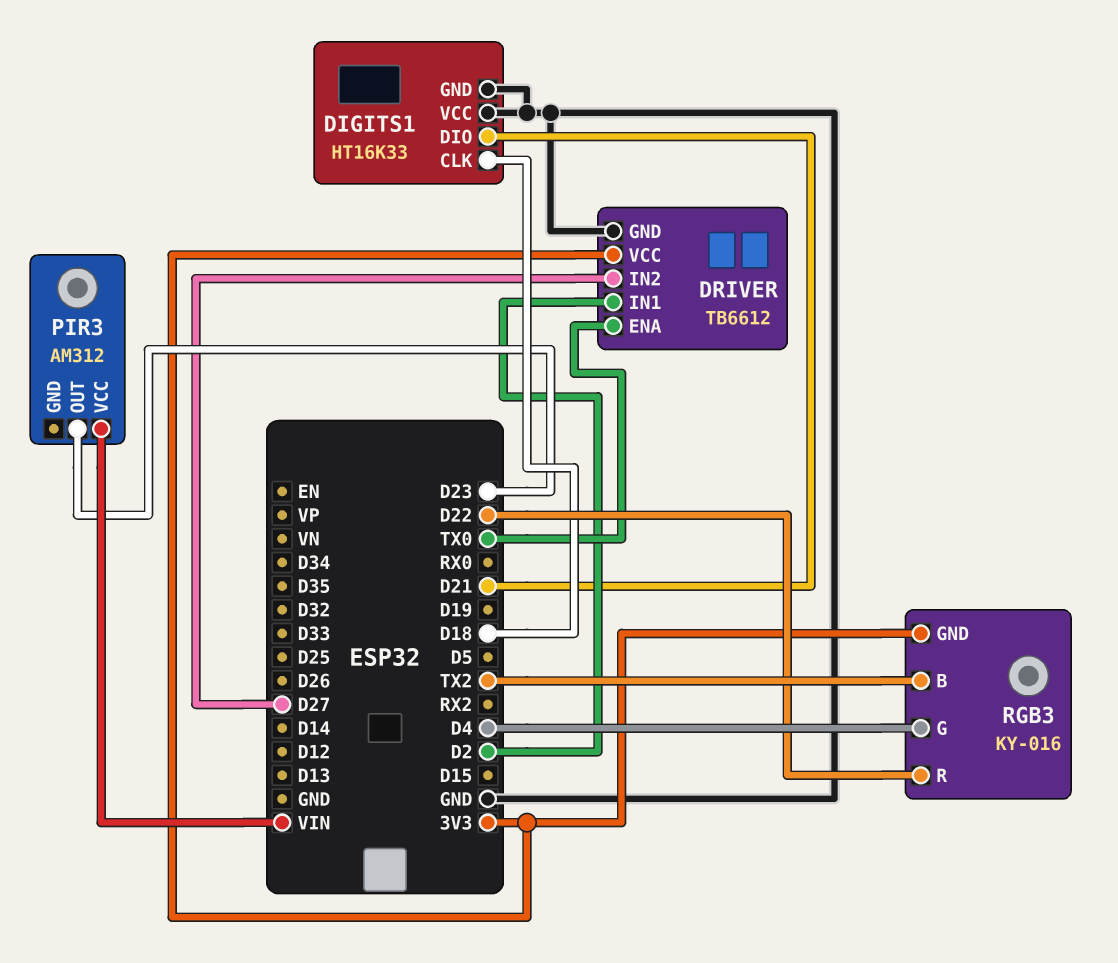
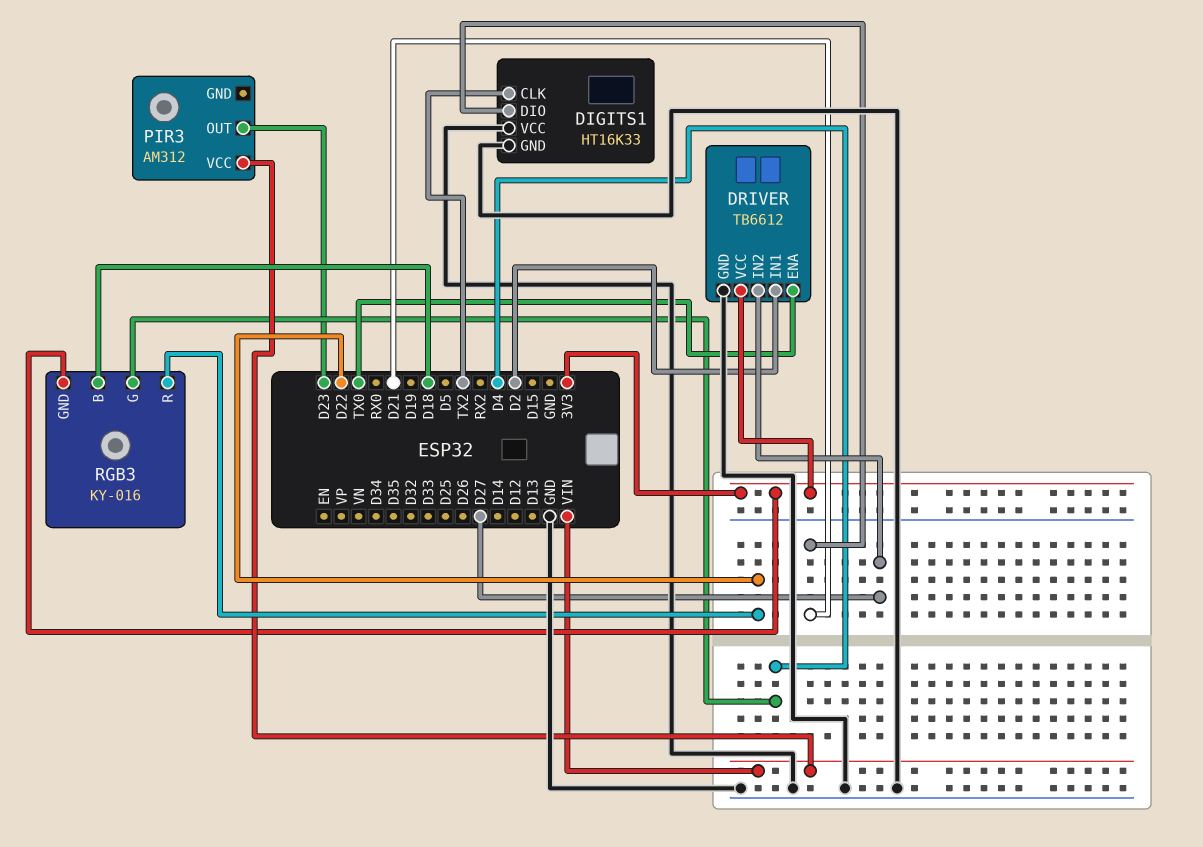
DIGITS1 pin CLK: D18 -> TX2
RGB3 pin B: TX2 -> D18

